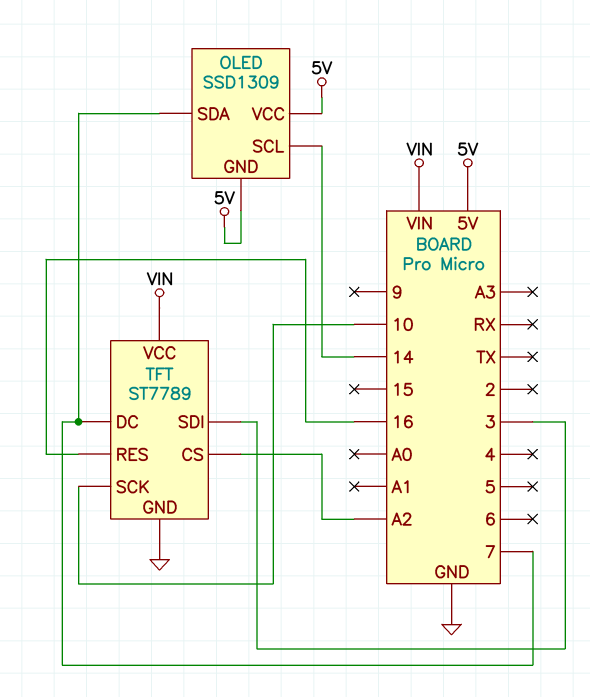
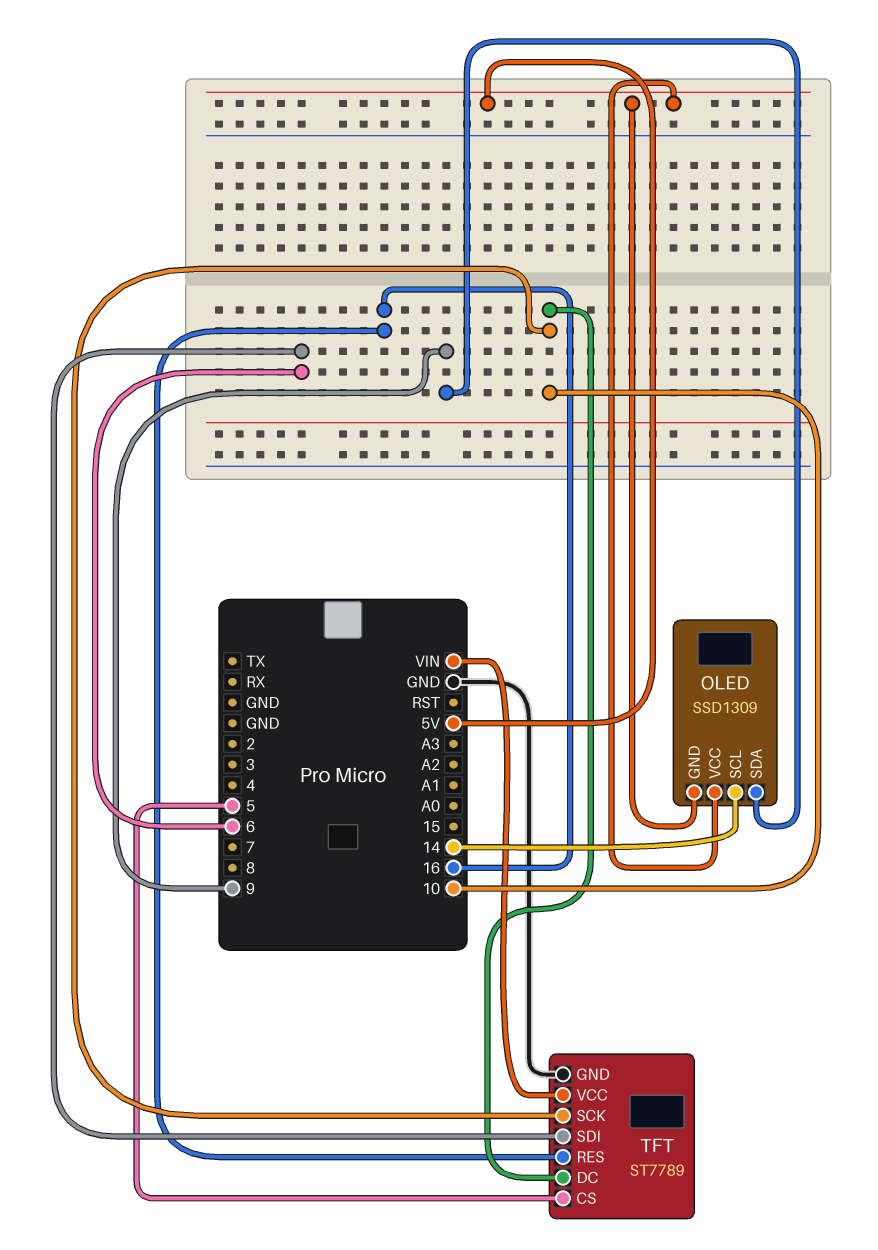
OLED pin SDA: 7 -> 9
TFT pin CS: A2 -> 5
TFT pin DC: 7 -> 10
TFT pin SDI: 3 -> 6

